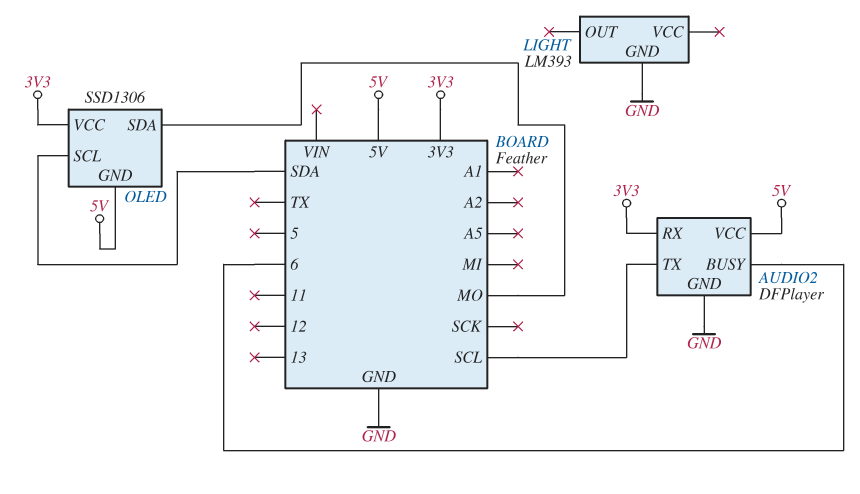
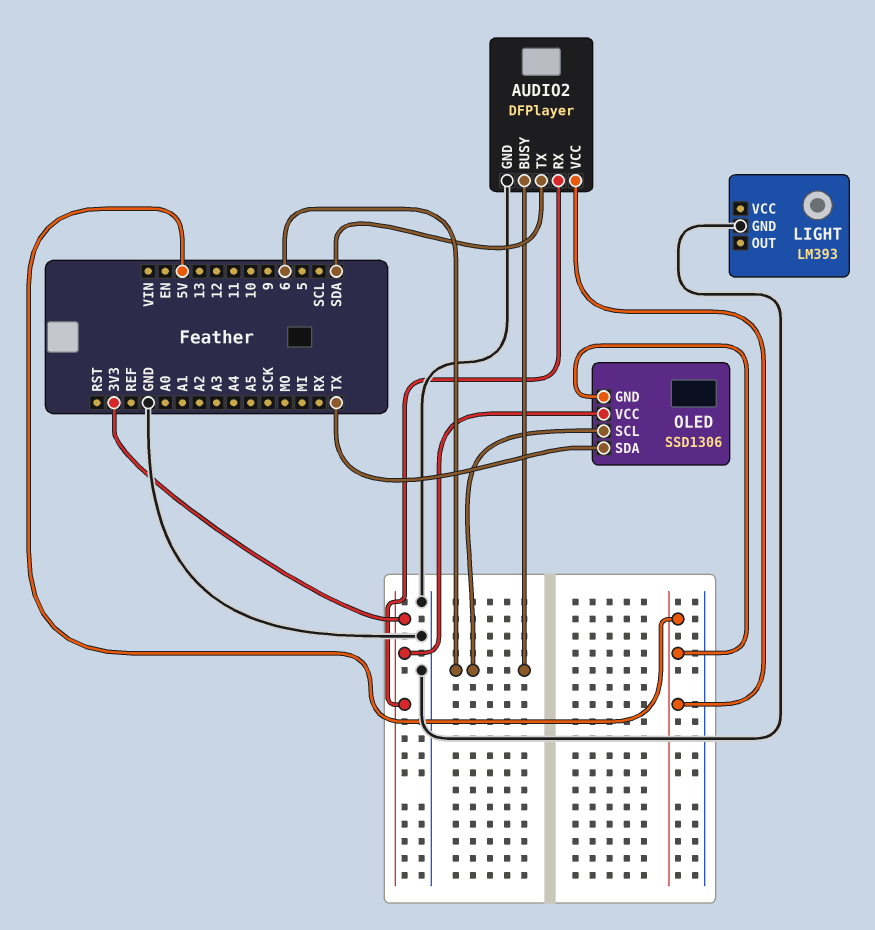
AUDIO2 pin TX: SCL -> SDA
OLED pin SCL: SDA -> 6
OLED pin SDA: MO -> TX

